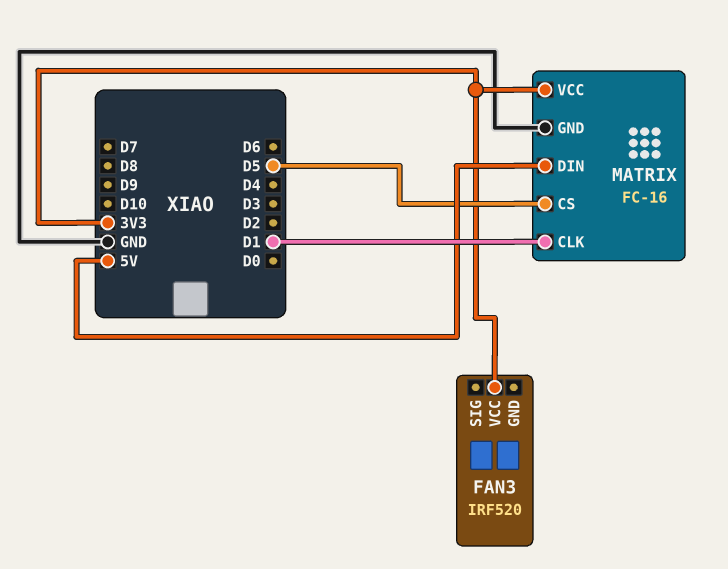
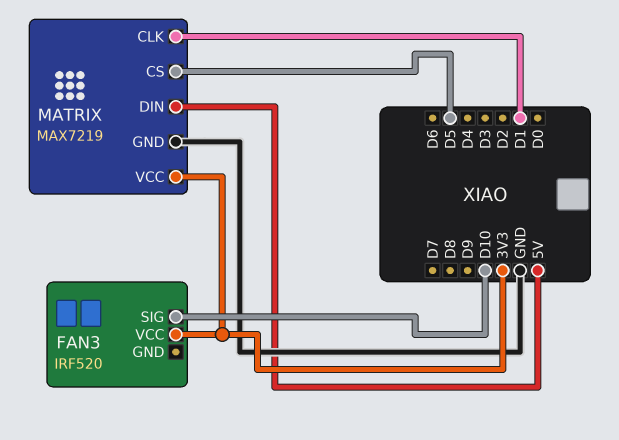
FAN3 pin SIG: none -> D10
MATRIX: FC-16 -> MAX7219

